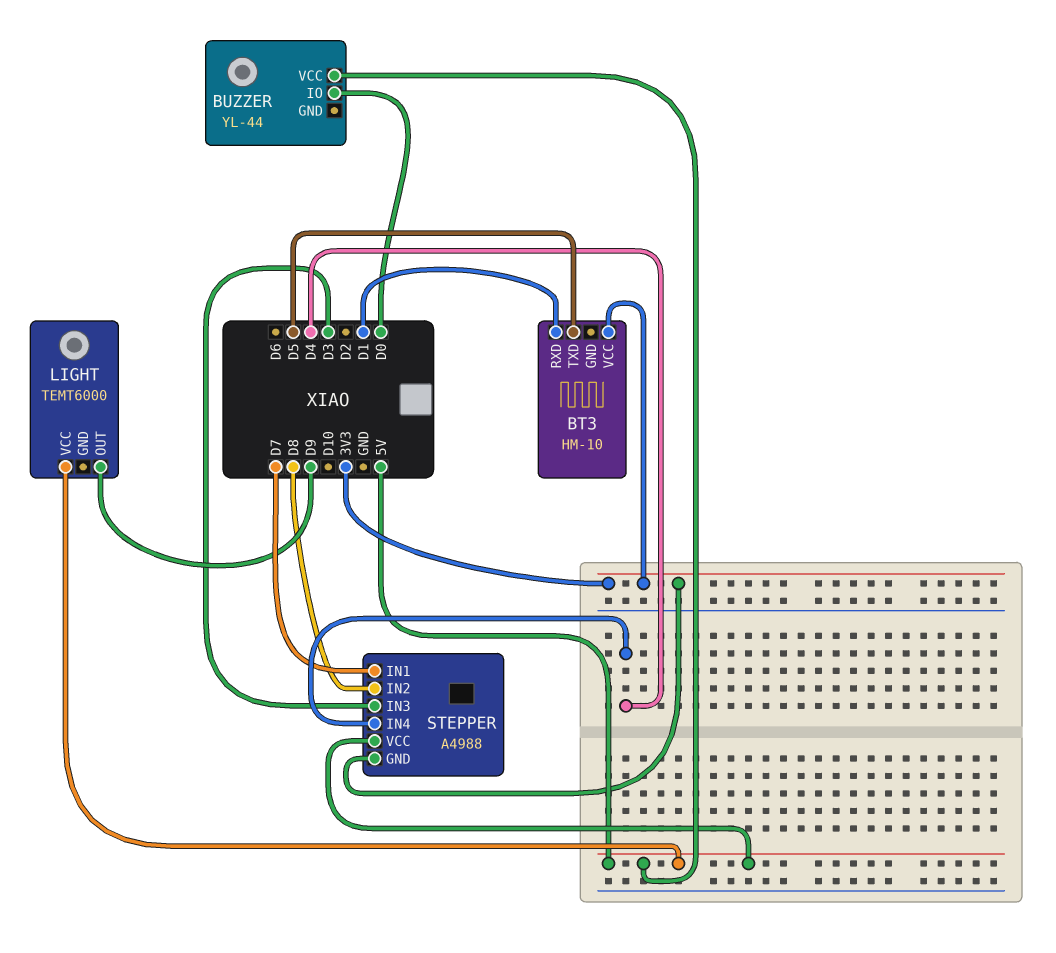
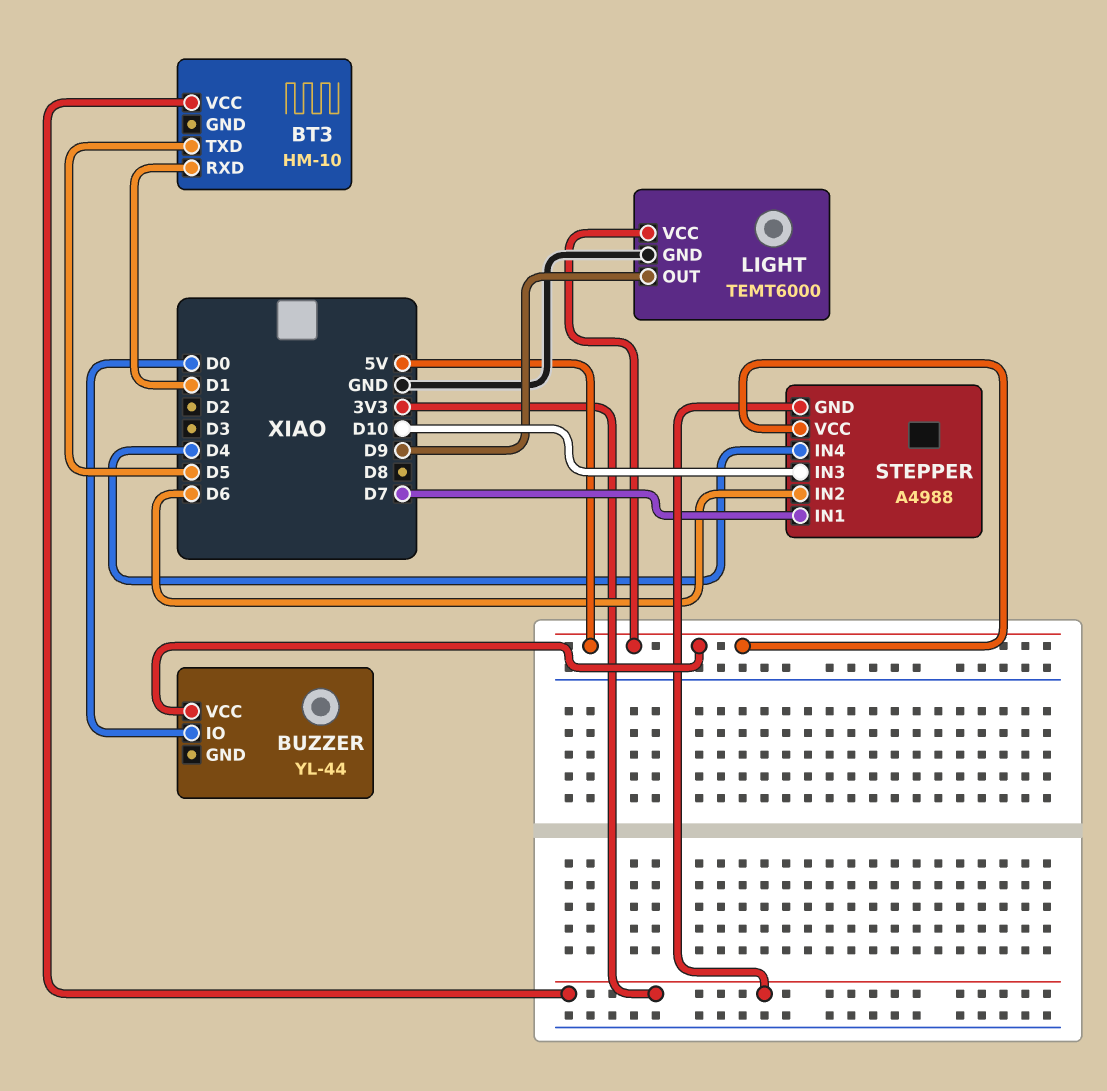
LIGHT pin GND: none -> GND
STEPPER pin IN2: D8 -> D6
STEPPER pin IN3: D3 -> D10

